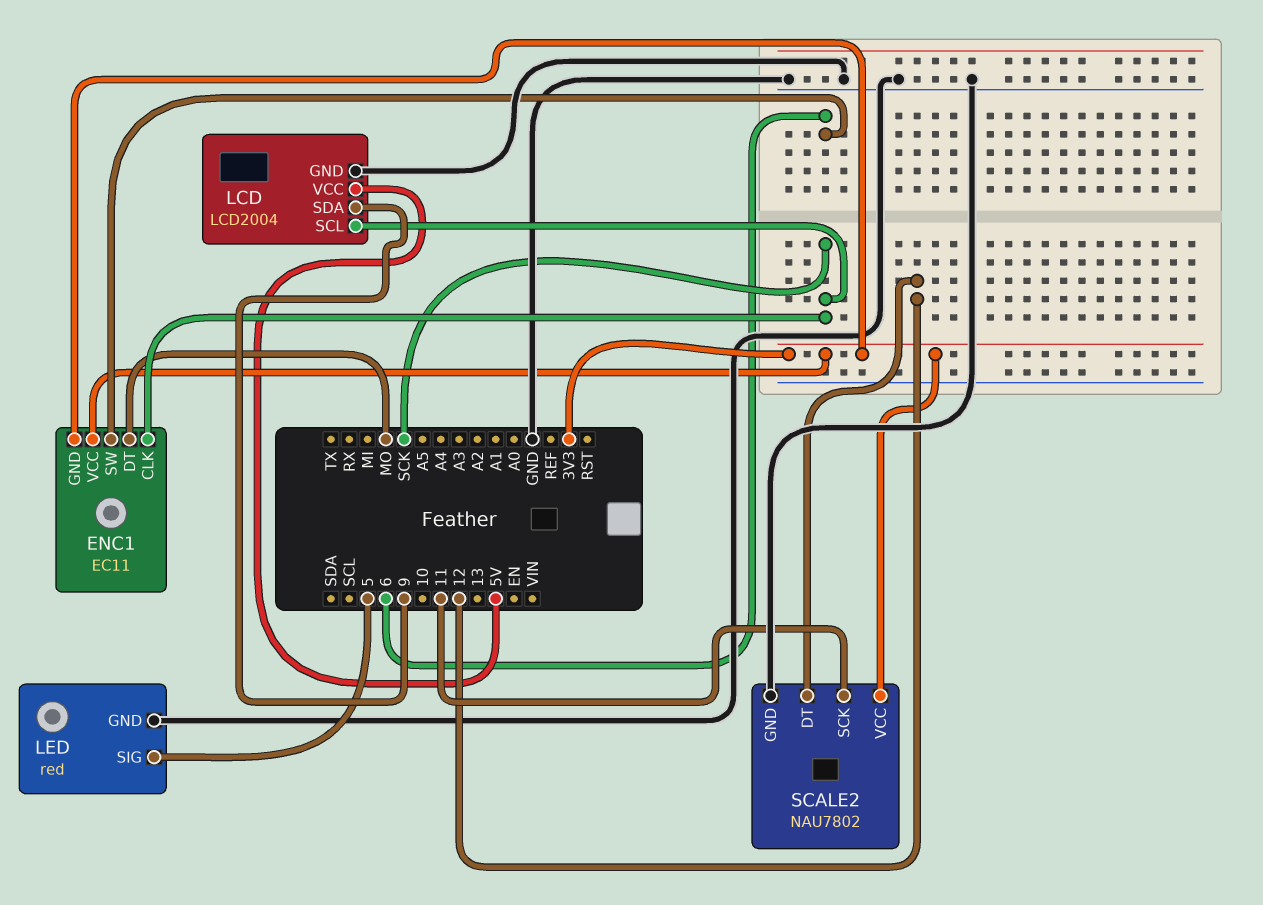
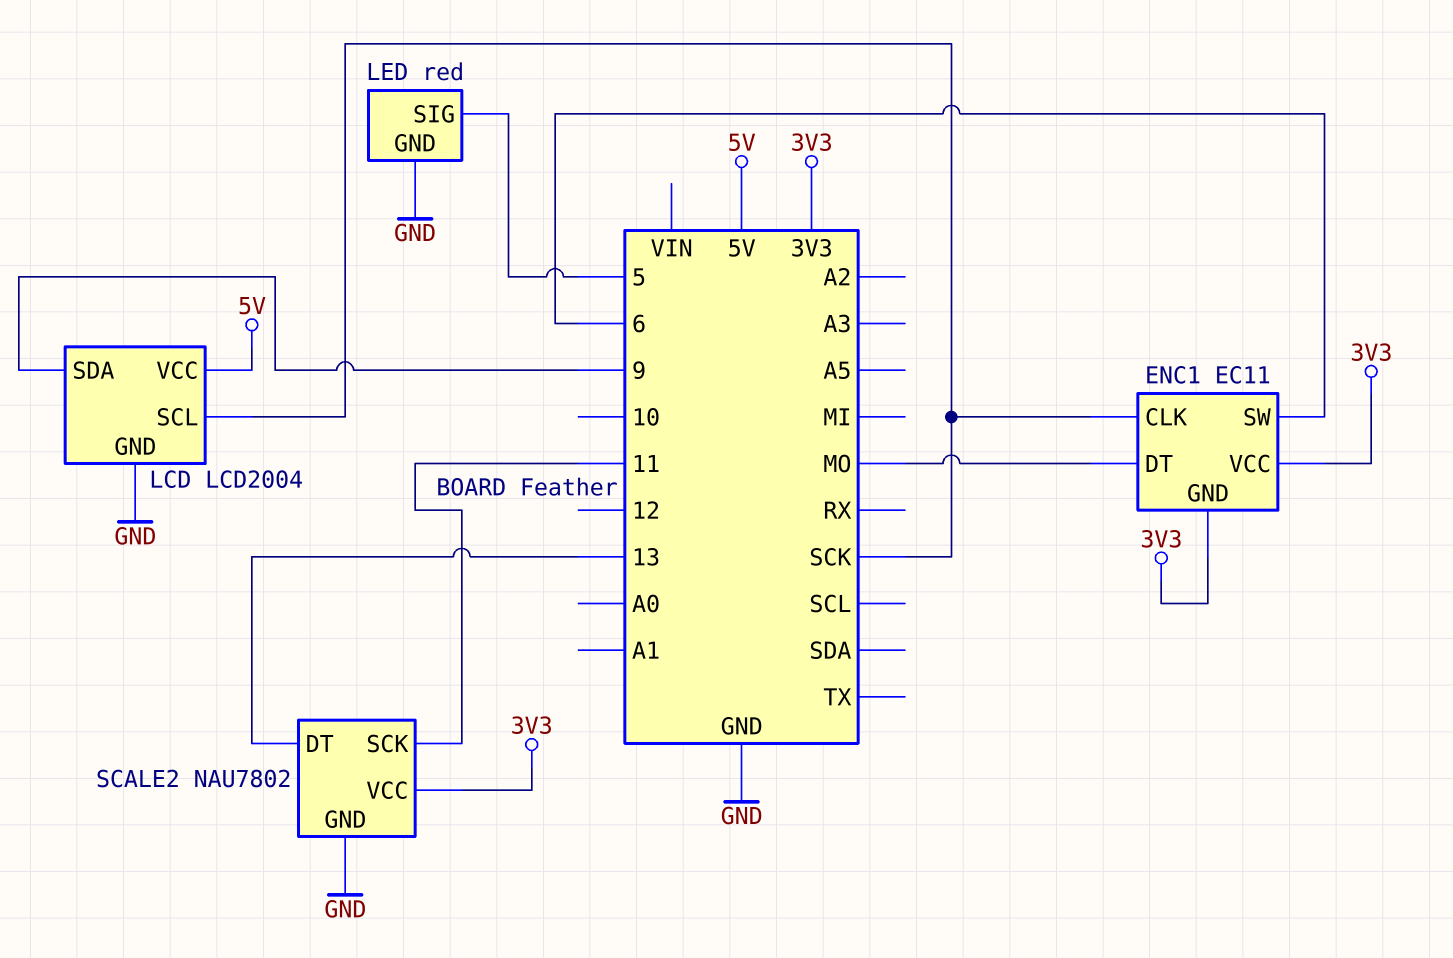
SCALE2 pin DT: 12 -> 13

